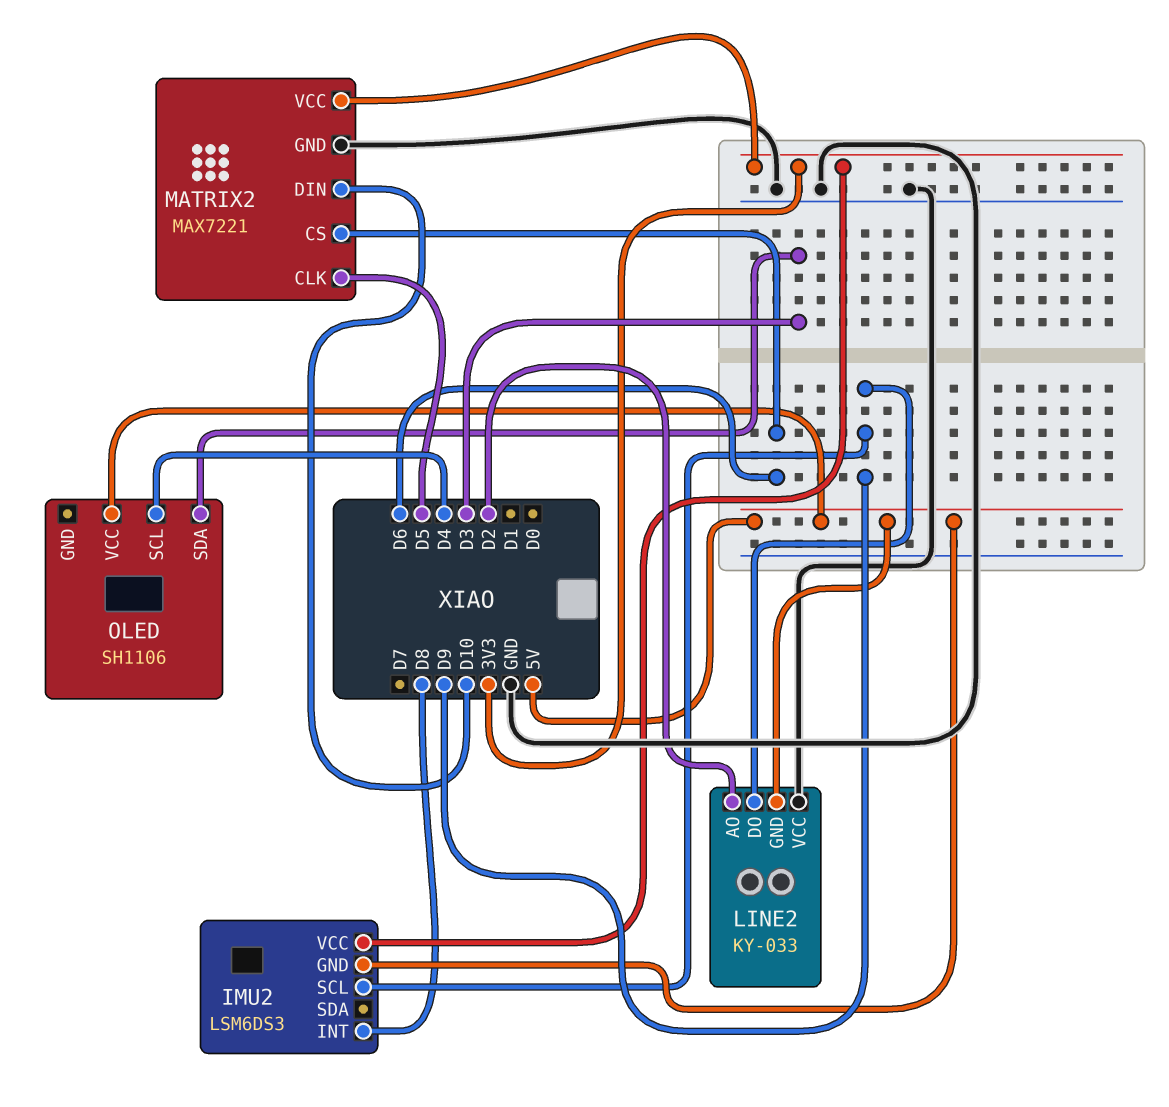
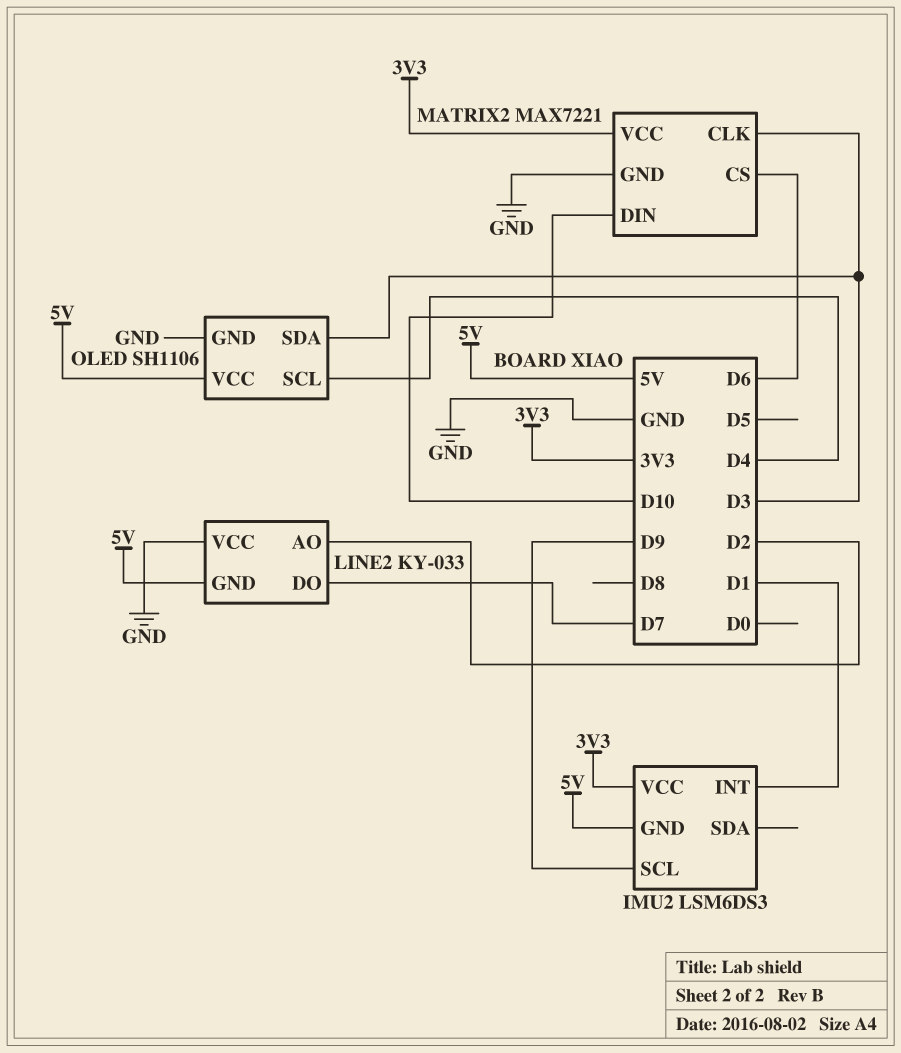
IMU2 pin INT: D8 -> D1
LINE2 pin DO: D9 -> D7
MATRIX2 pin CLK: D5 -> D3
OLED pin GND: none -> GND

